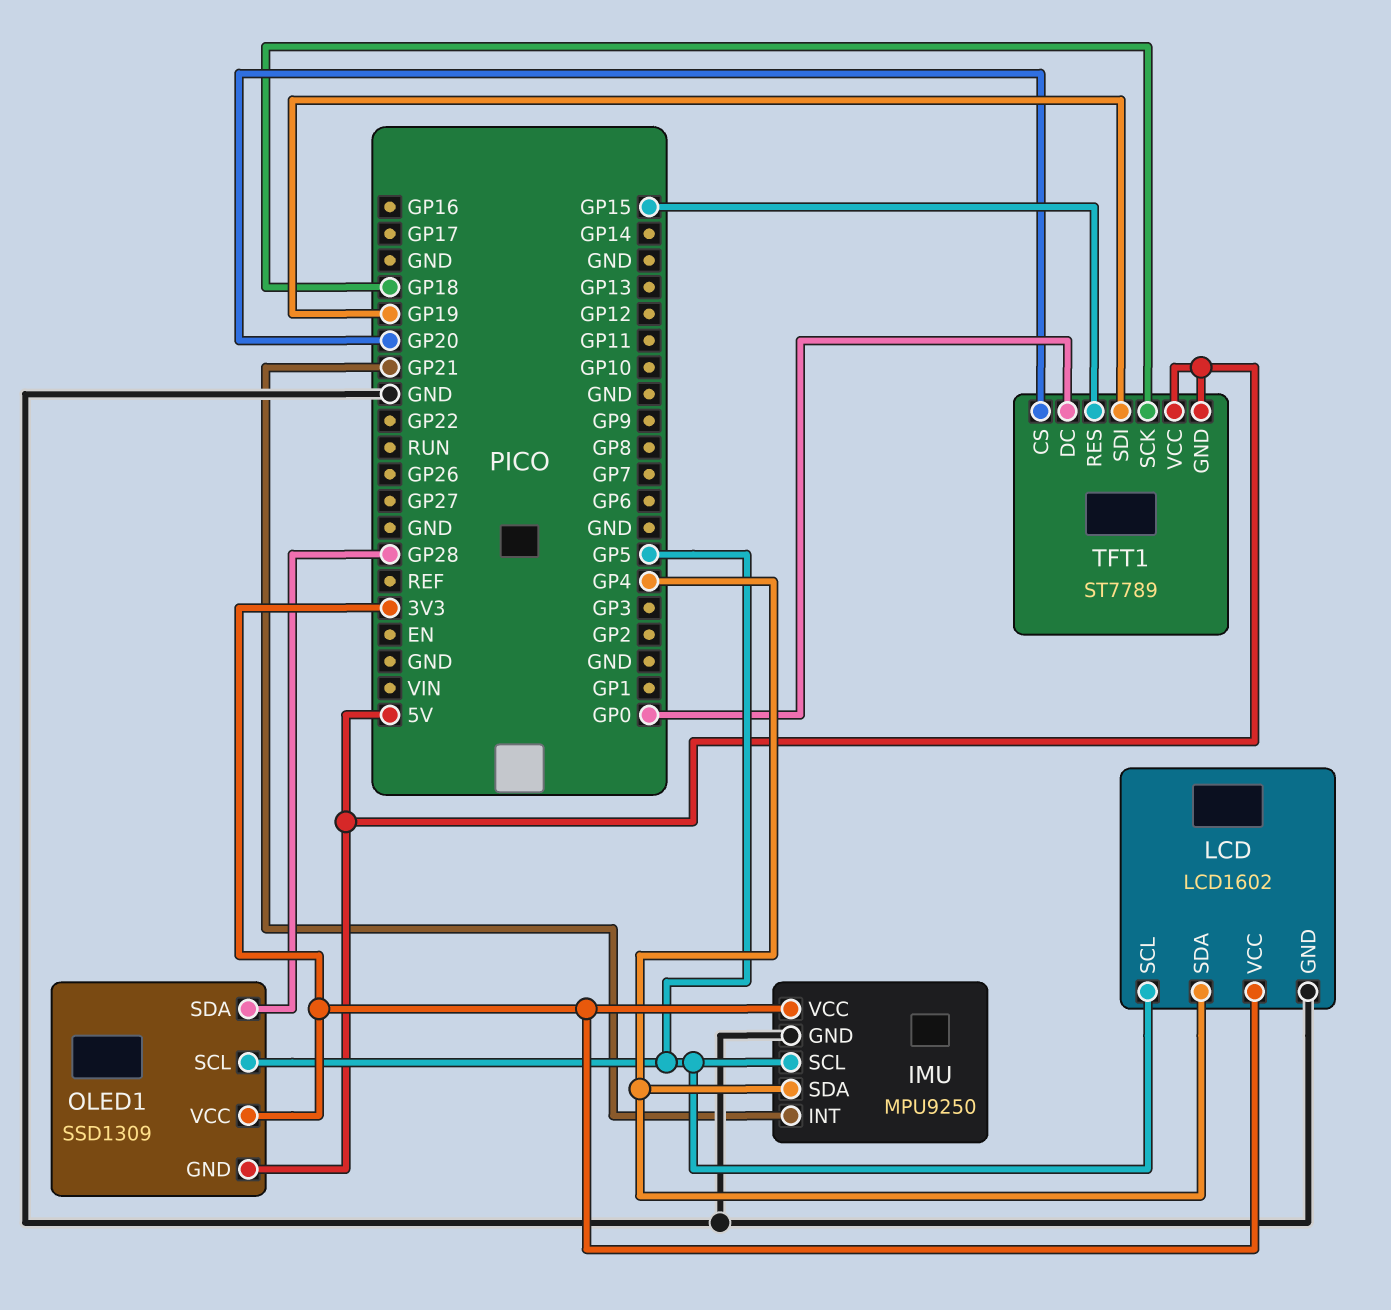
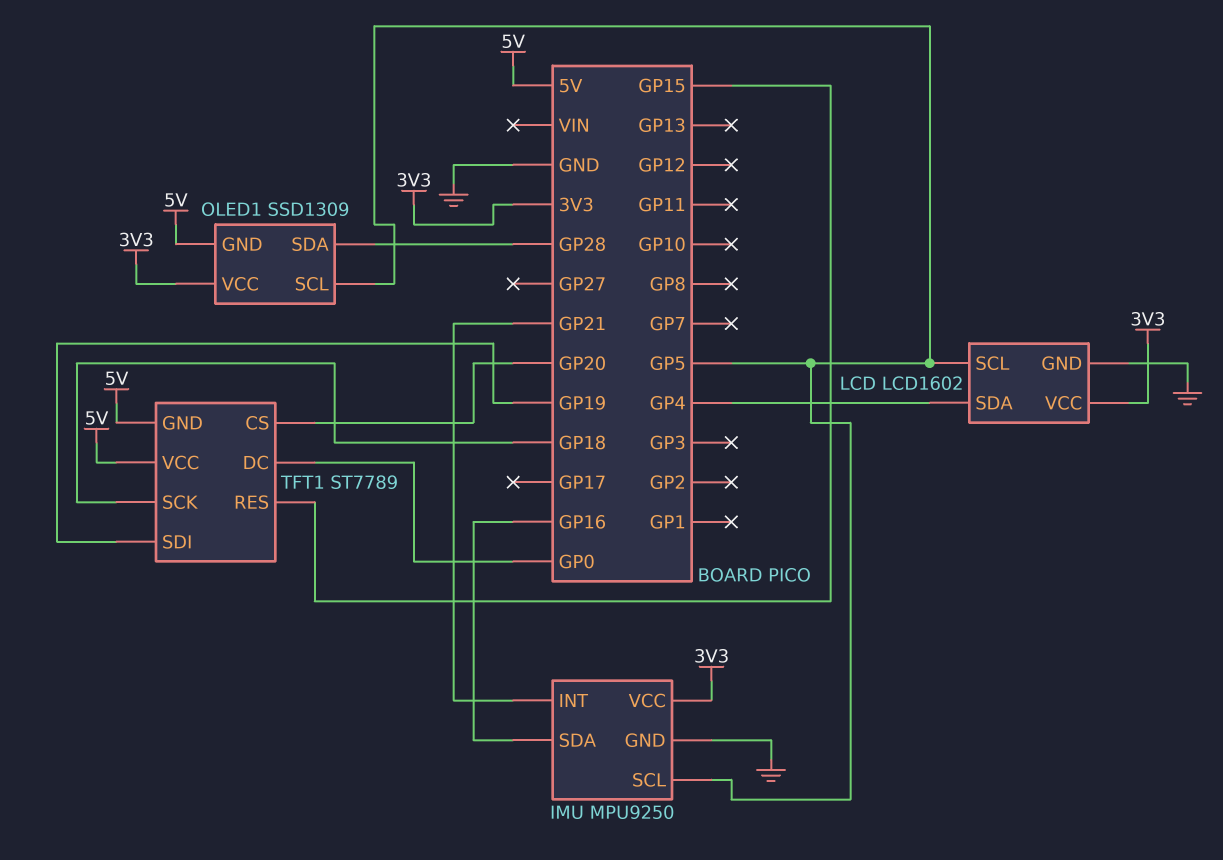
IMU pin SDA: GP4 -> GP16

